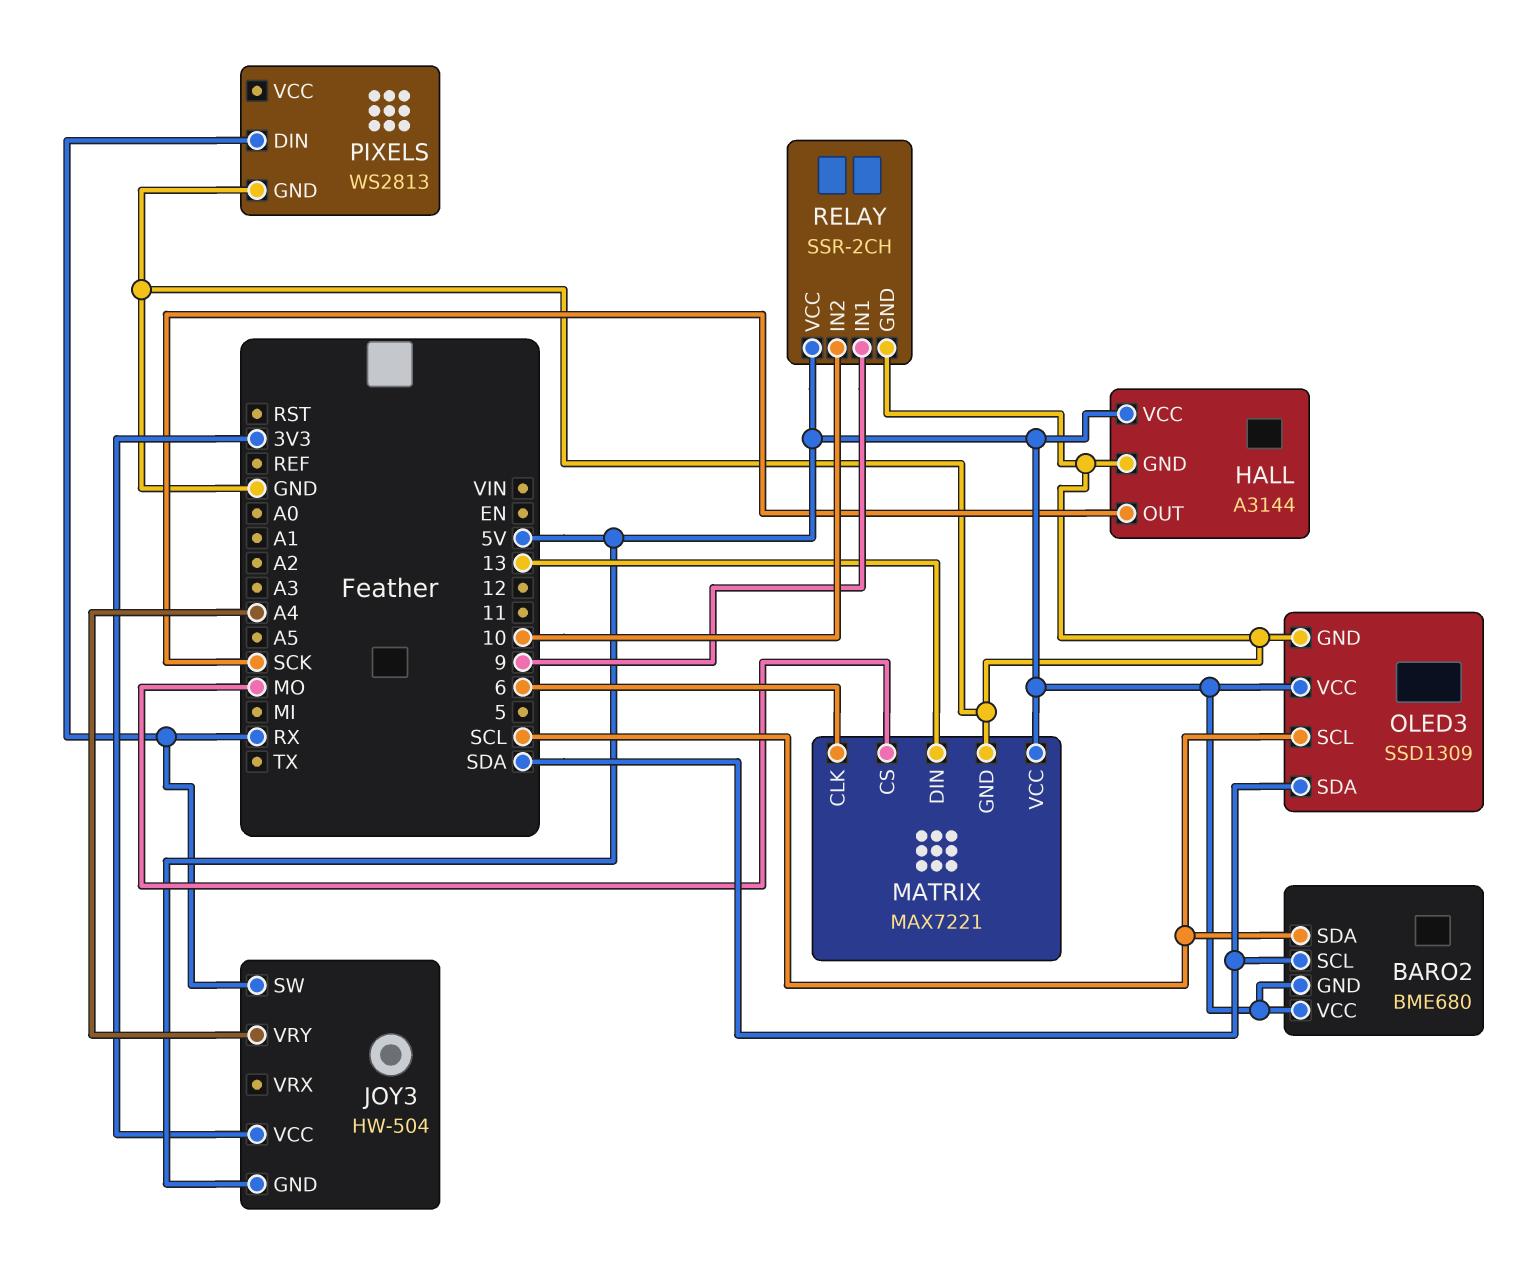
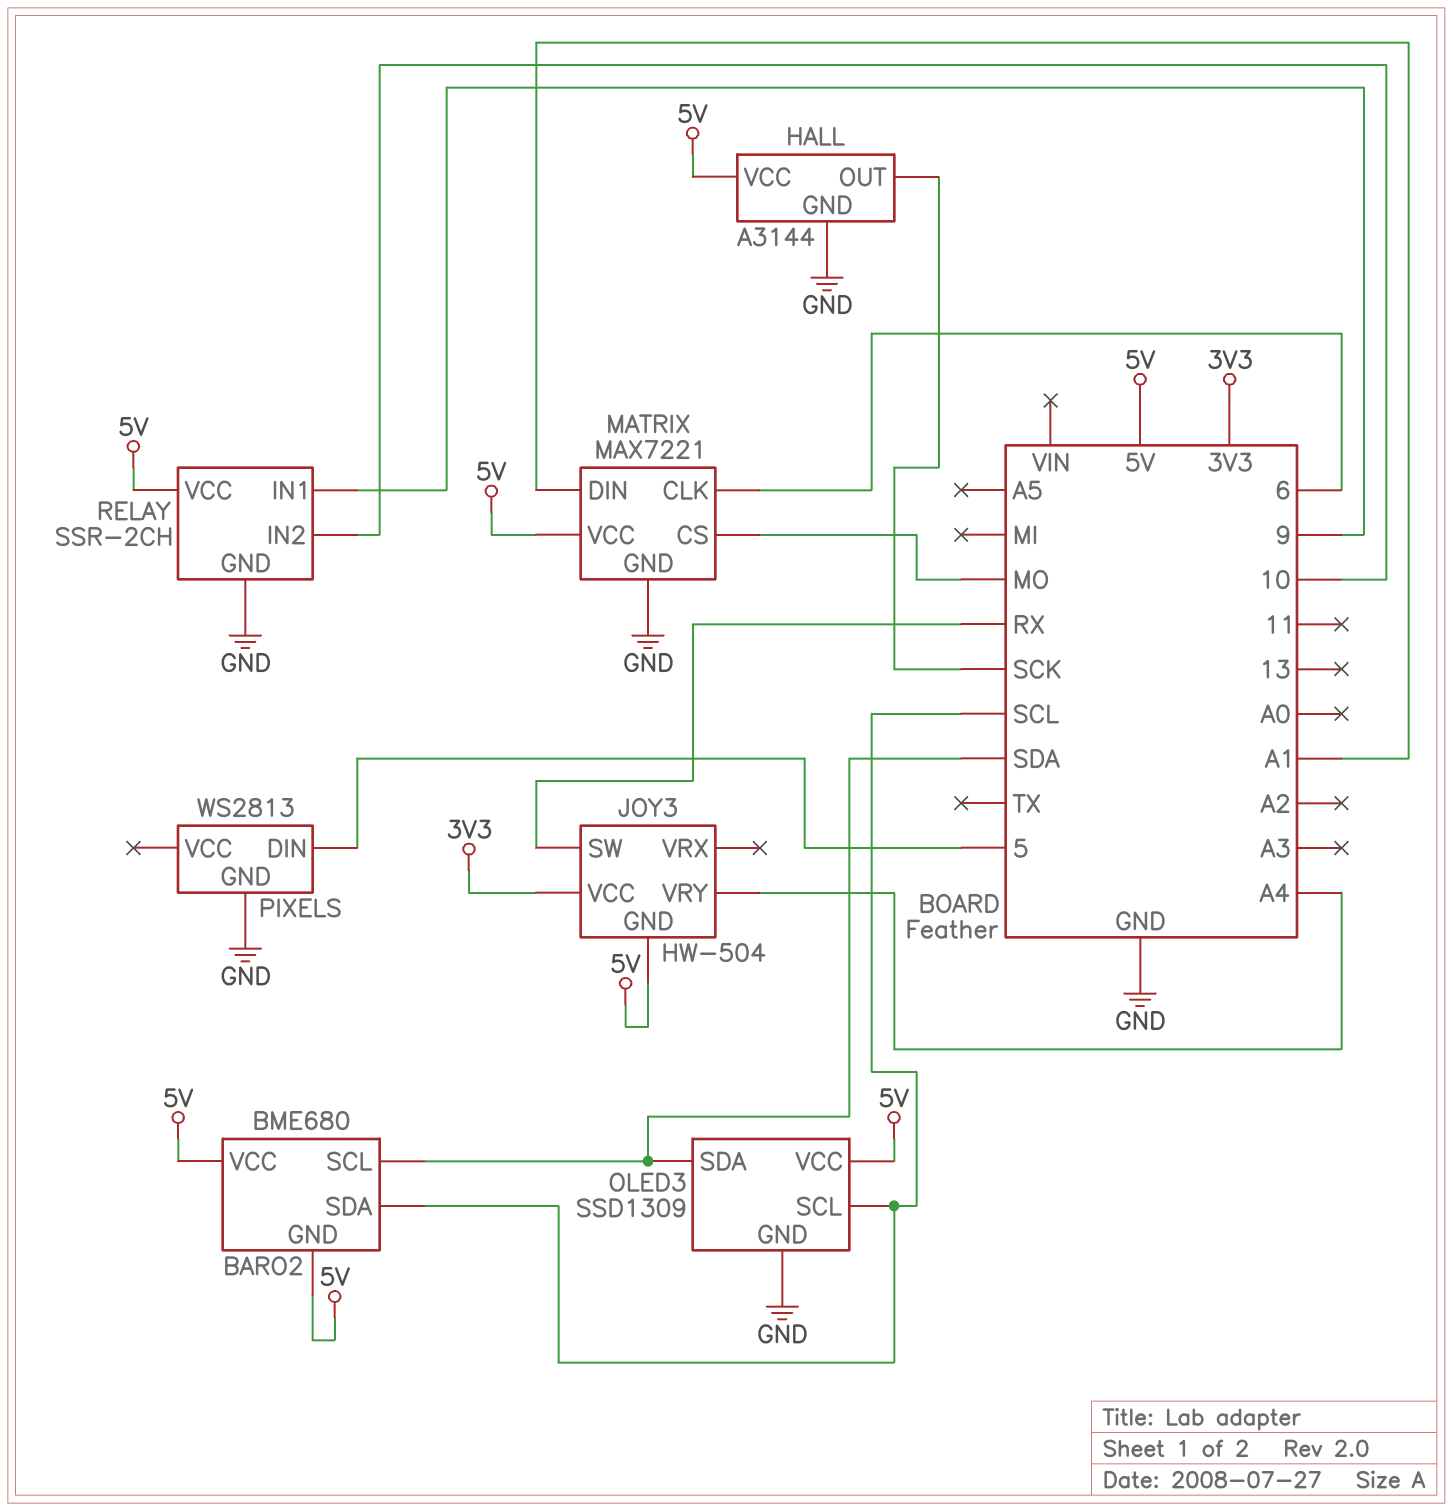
MATRIX pin DIN: 13 -> A1
PIXELS pin DIN: RX -> 5

